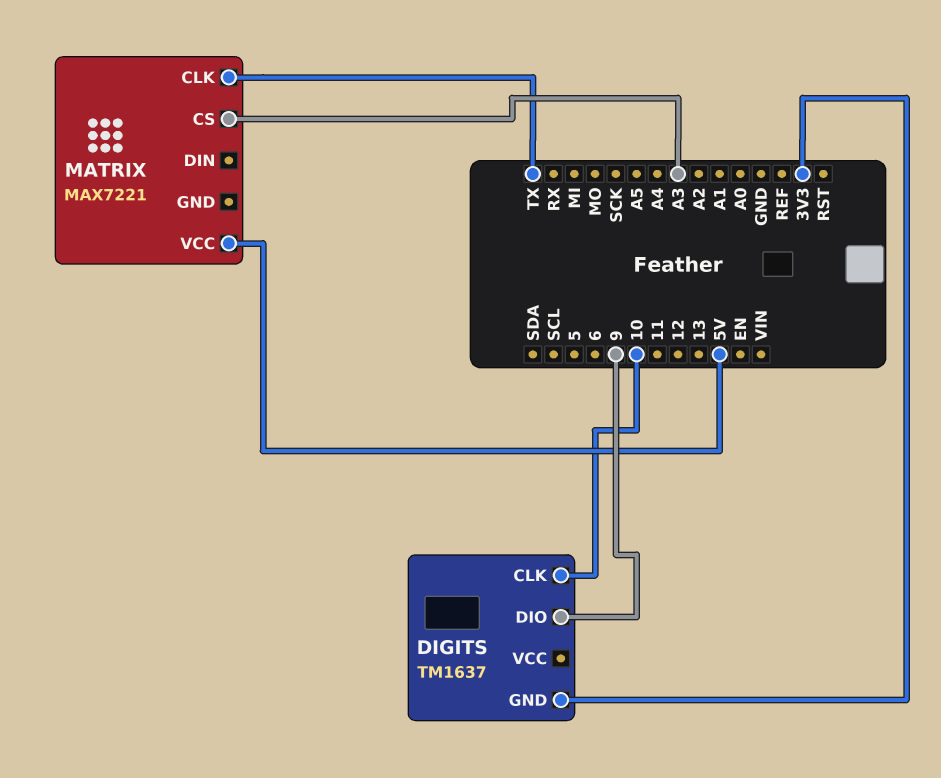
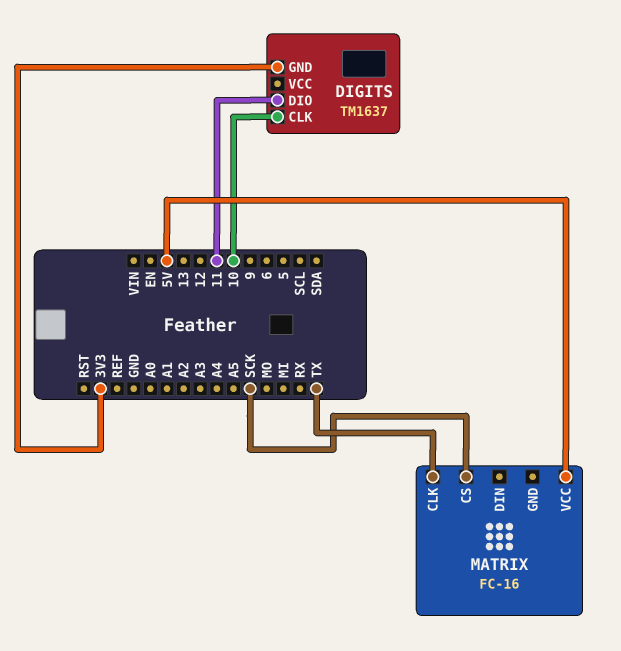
DIGITS pin DIO: 9 -> 11
MATRIX: MAX7221 -> FC-16
MATRIX pin CS: A3 -> SCK

